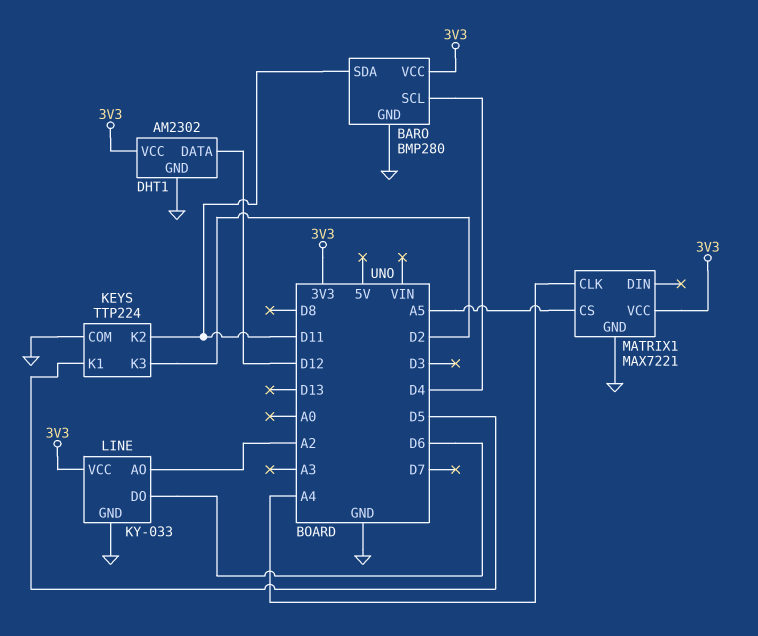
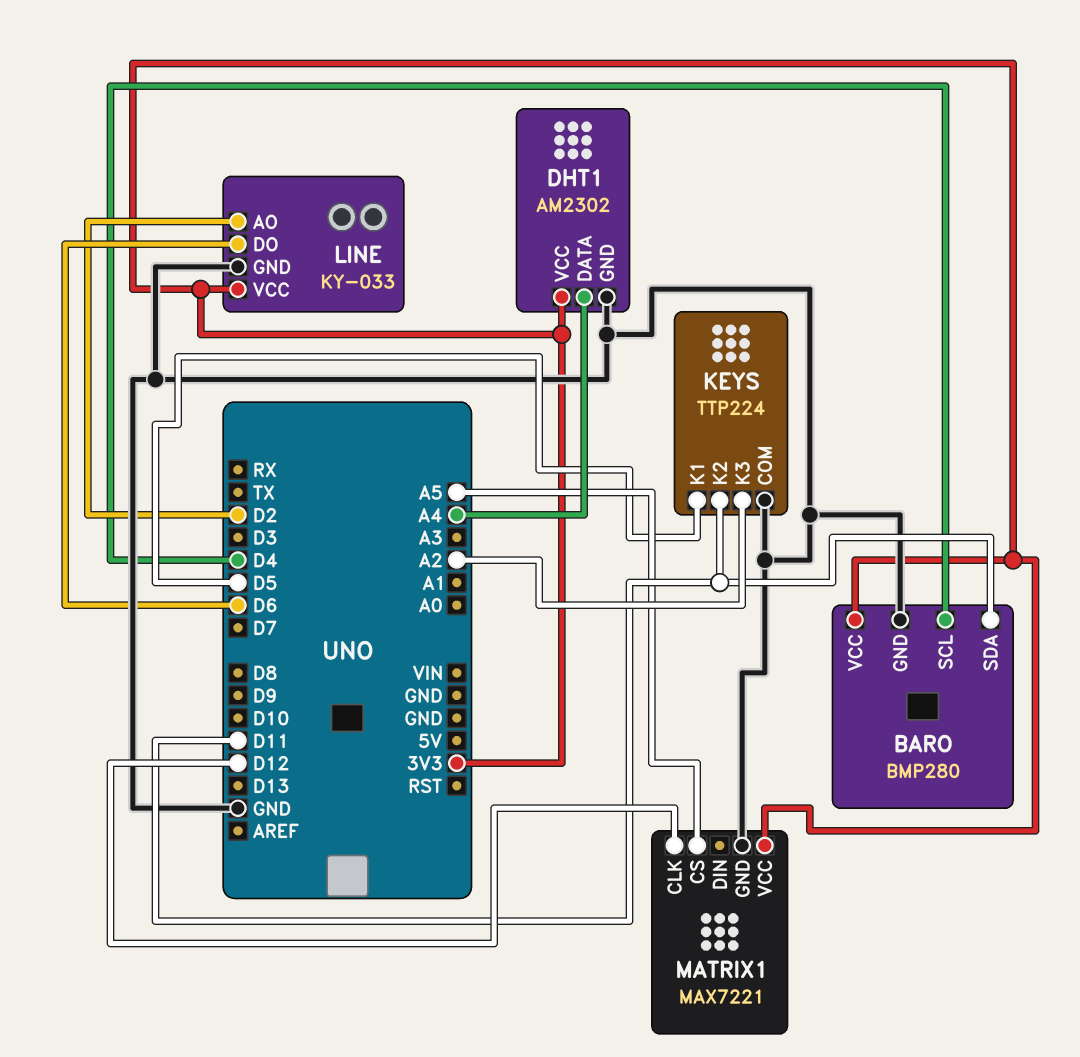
DHT1 pin DATA: D12 -> A4
KEYS pin K3: D2 -> A2
LINE pin AO: A2 -> D2
MATRIX1 pin CLK: A4 -> D12

